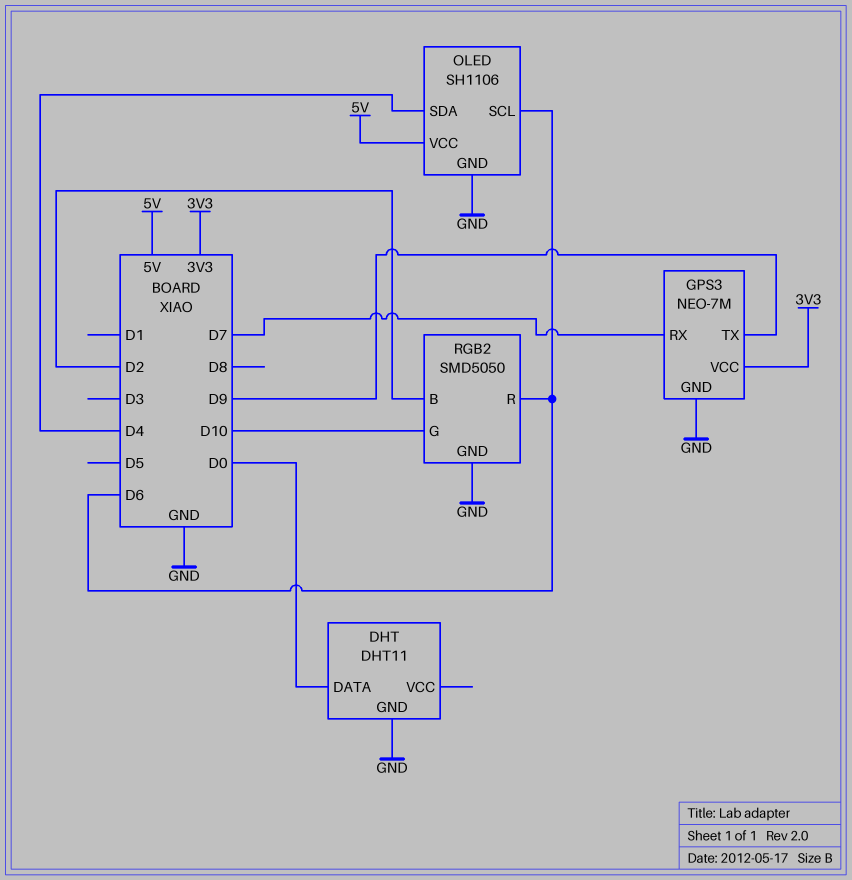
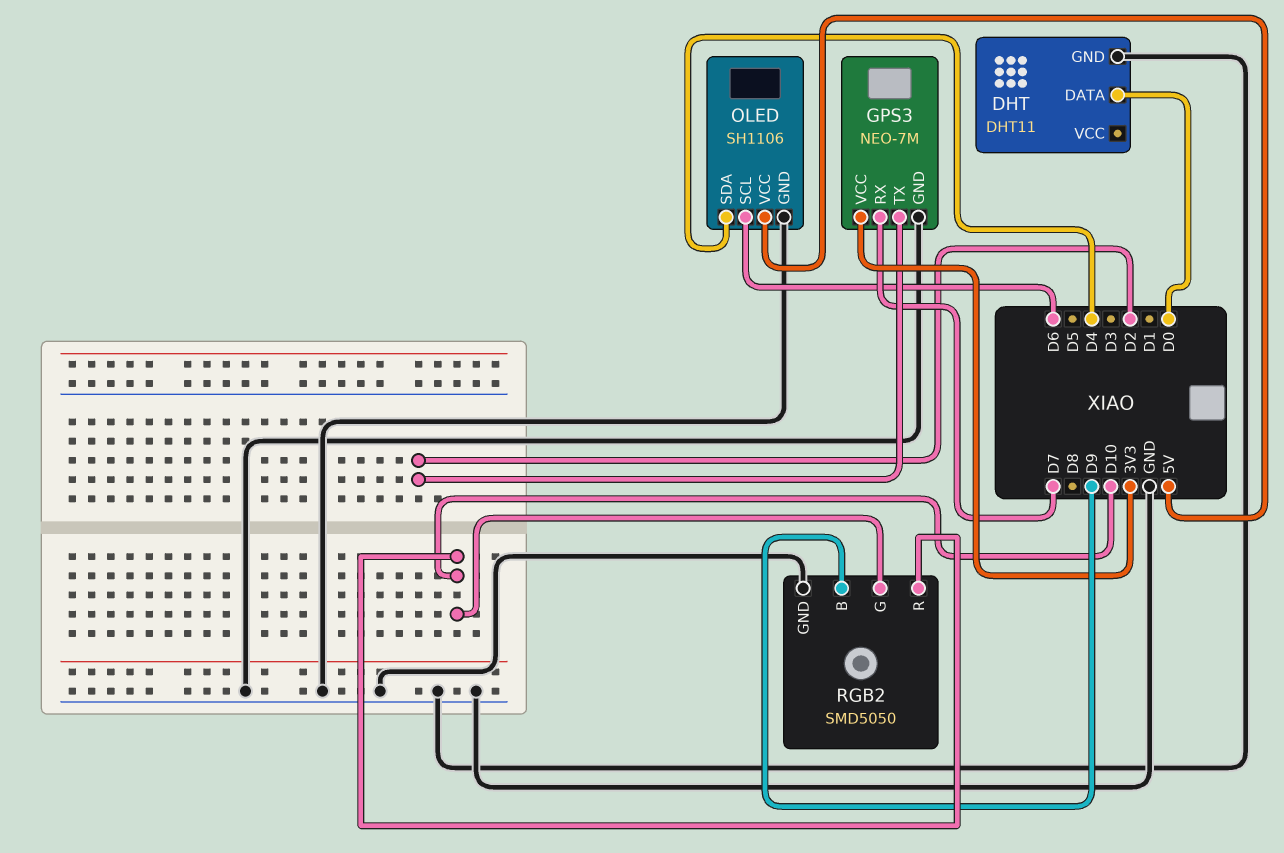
GPS3 pin TX: D9 -> D2
RGB2 pin B: D2 -> D9
RGB2 pin R: D6 -> D10

